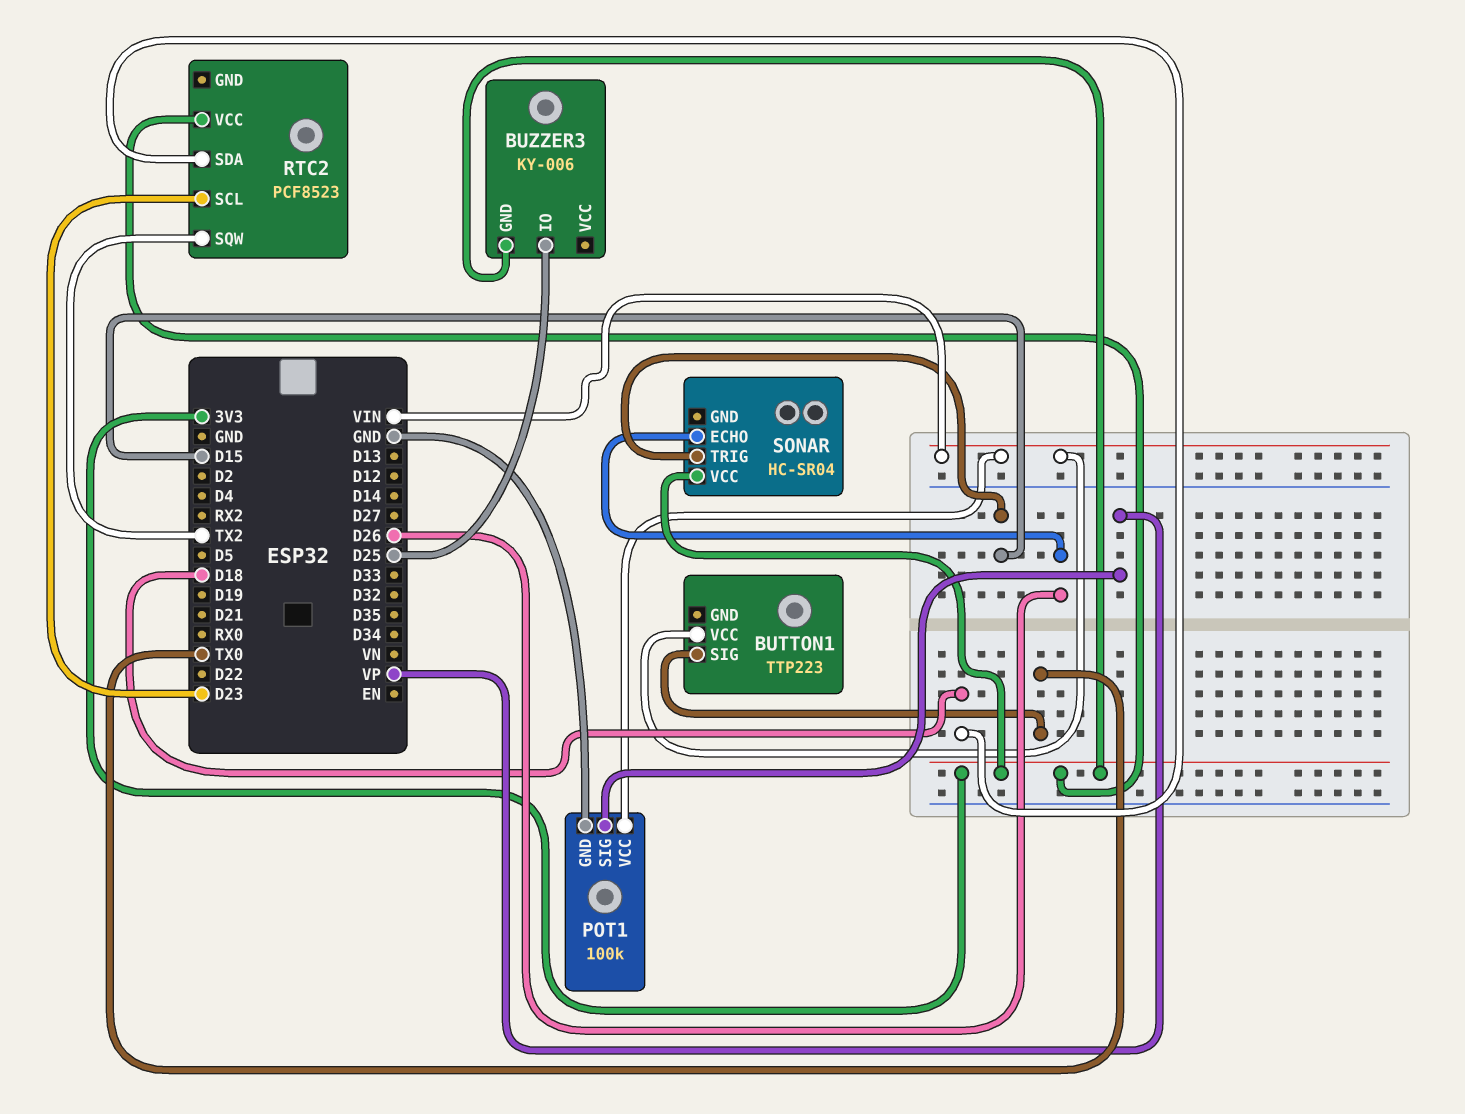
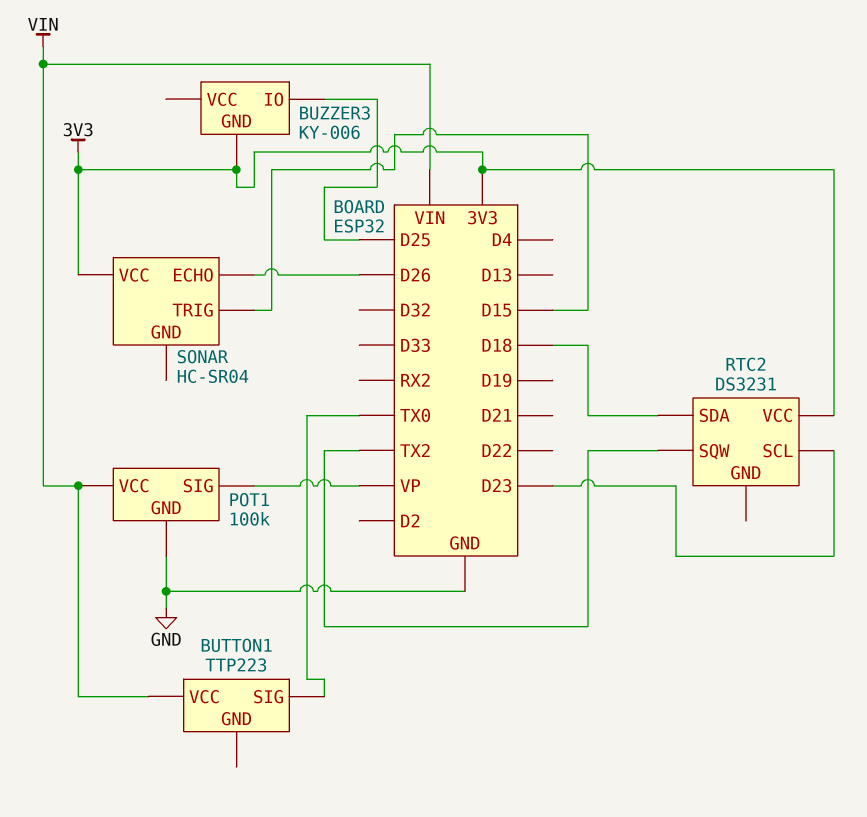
RTC2: PCF8523 -> DS3231

